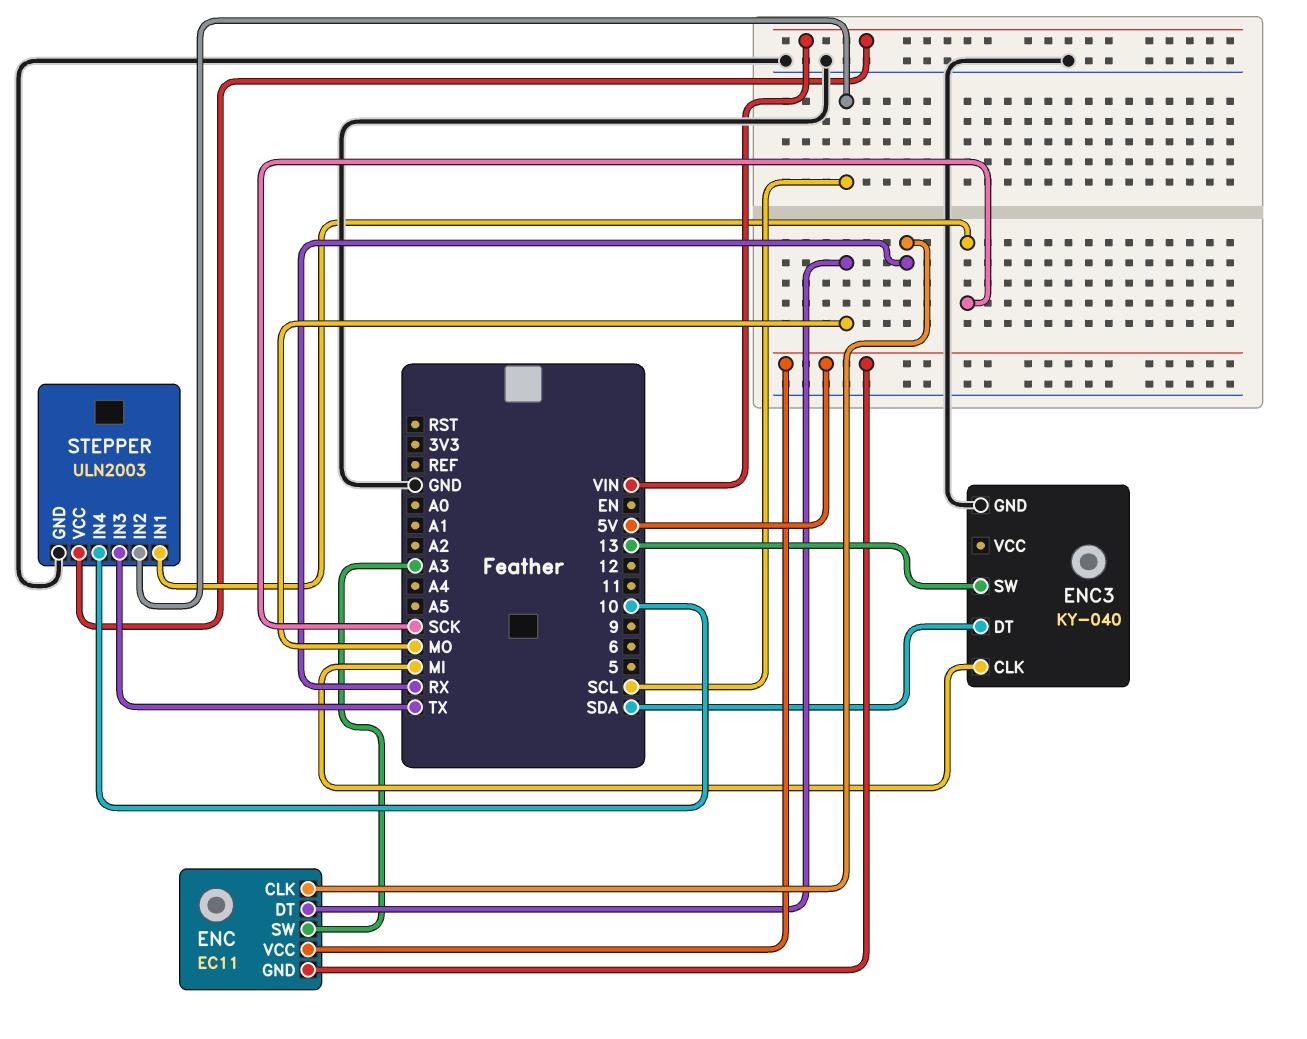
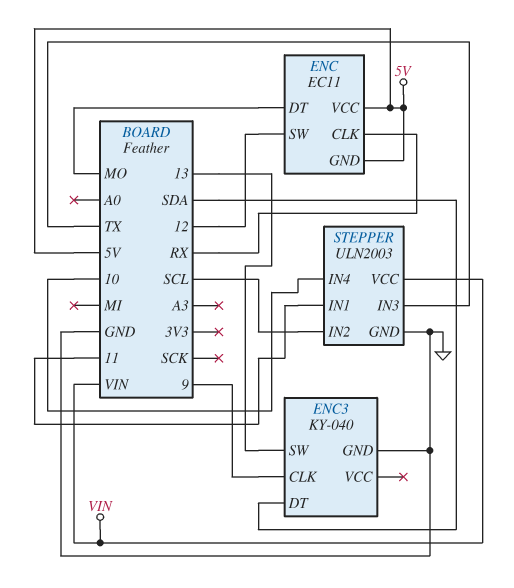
ENC pin SW: A3 -> 12
ENC3 pin CLK: MI -> 9
STEPPER pin IN1: SCK -> 11

